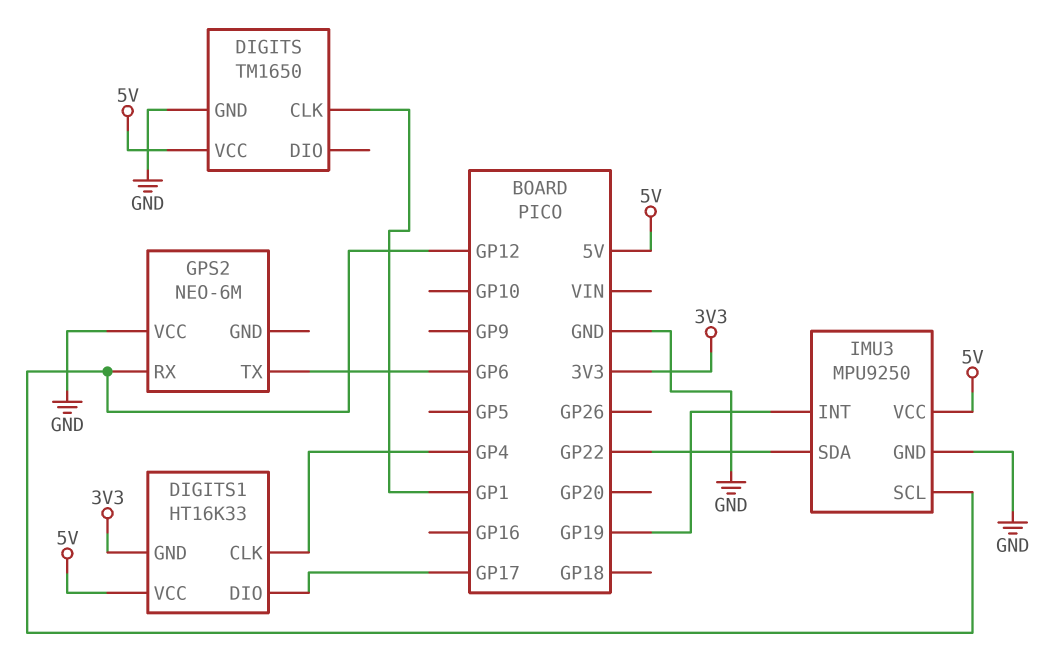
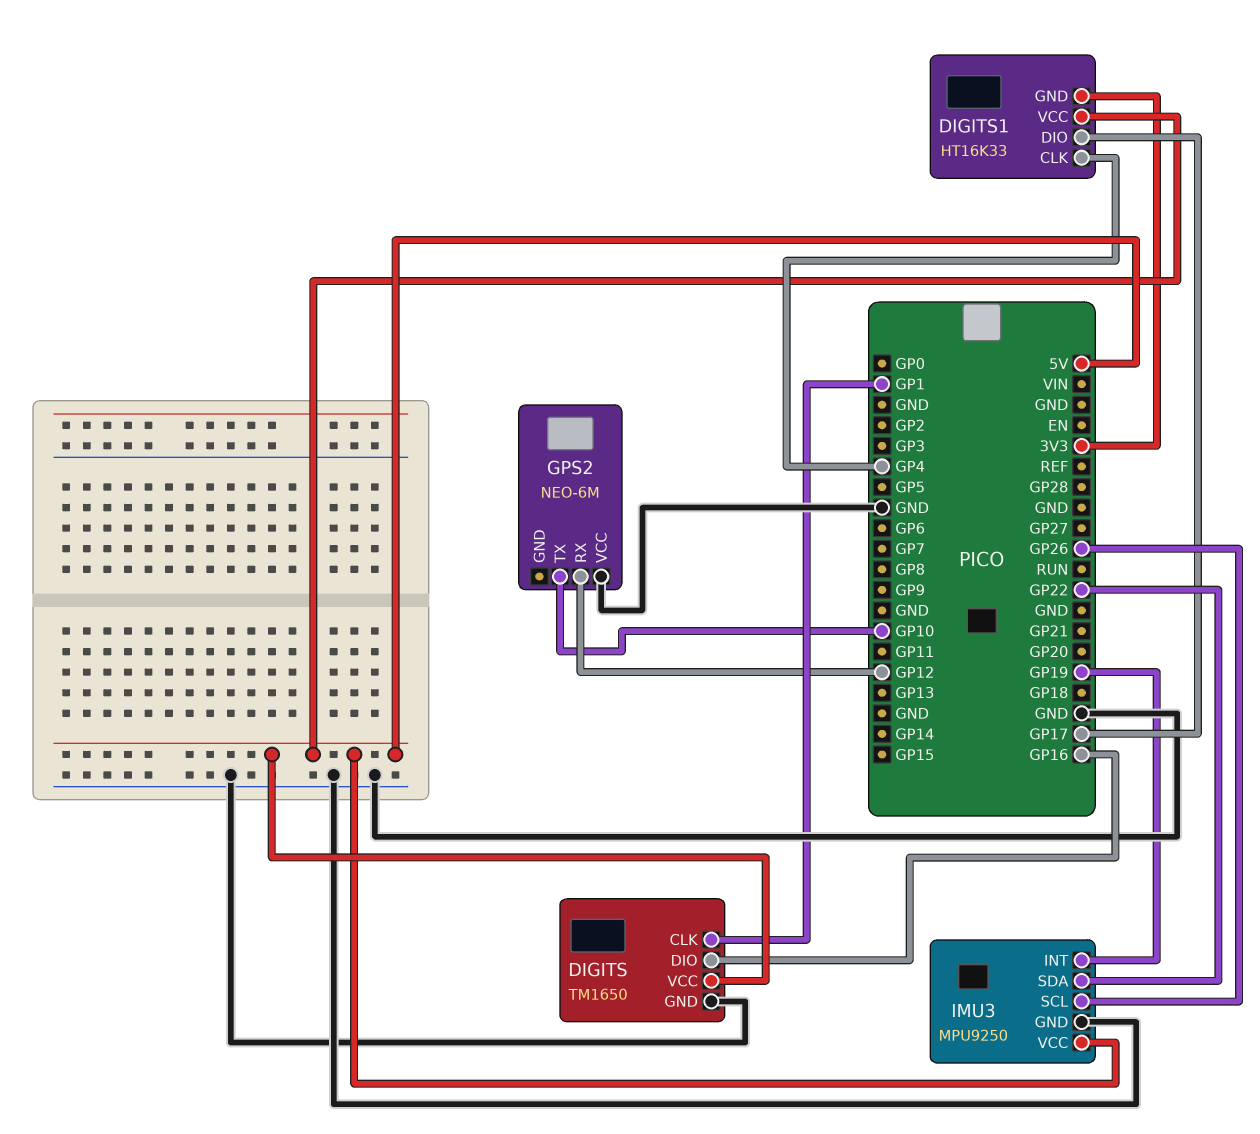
DIGITS pin DIO: none -> GP16
GPS2 pin TX: GP6 -> GP10
IMU3 pin SCL: GP12 -> GP26

